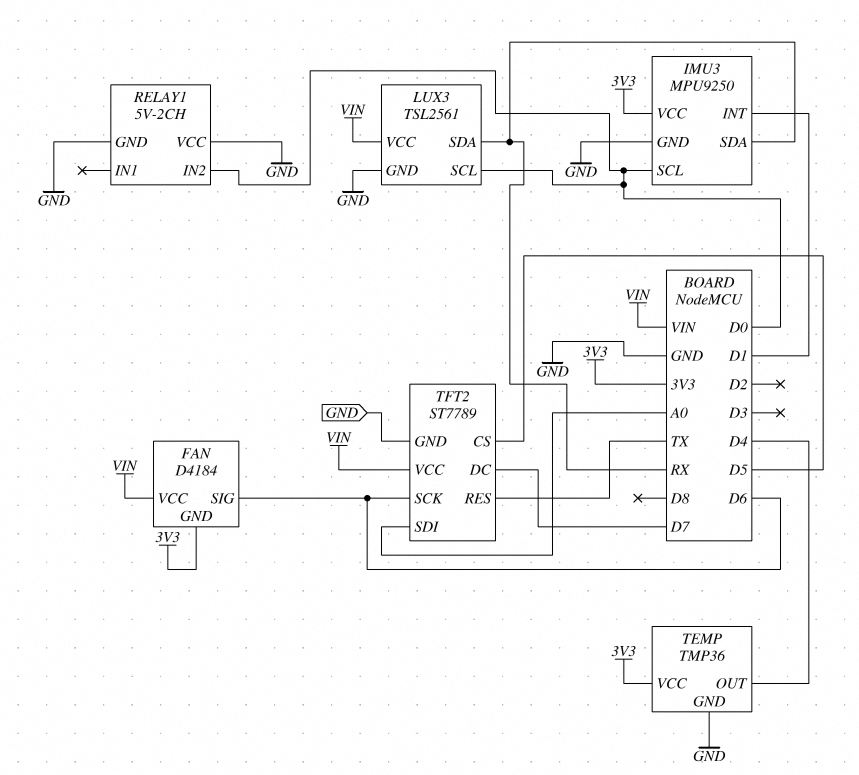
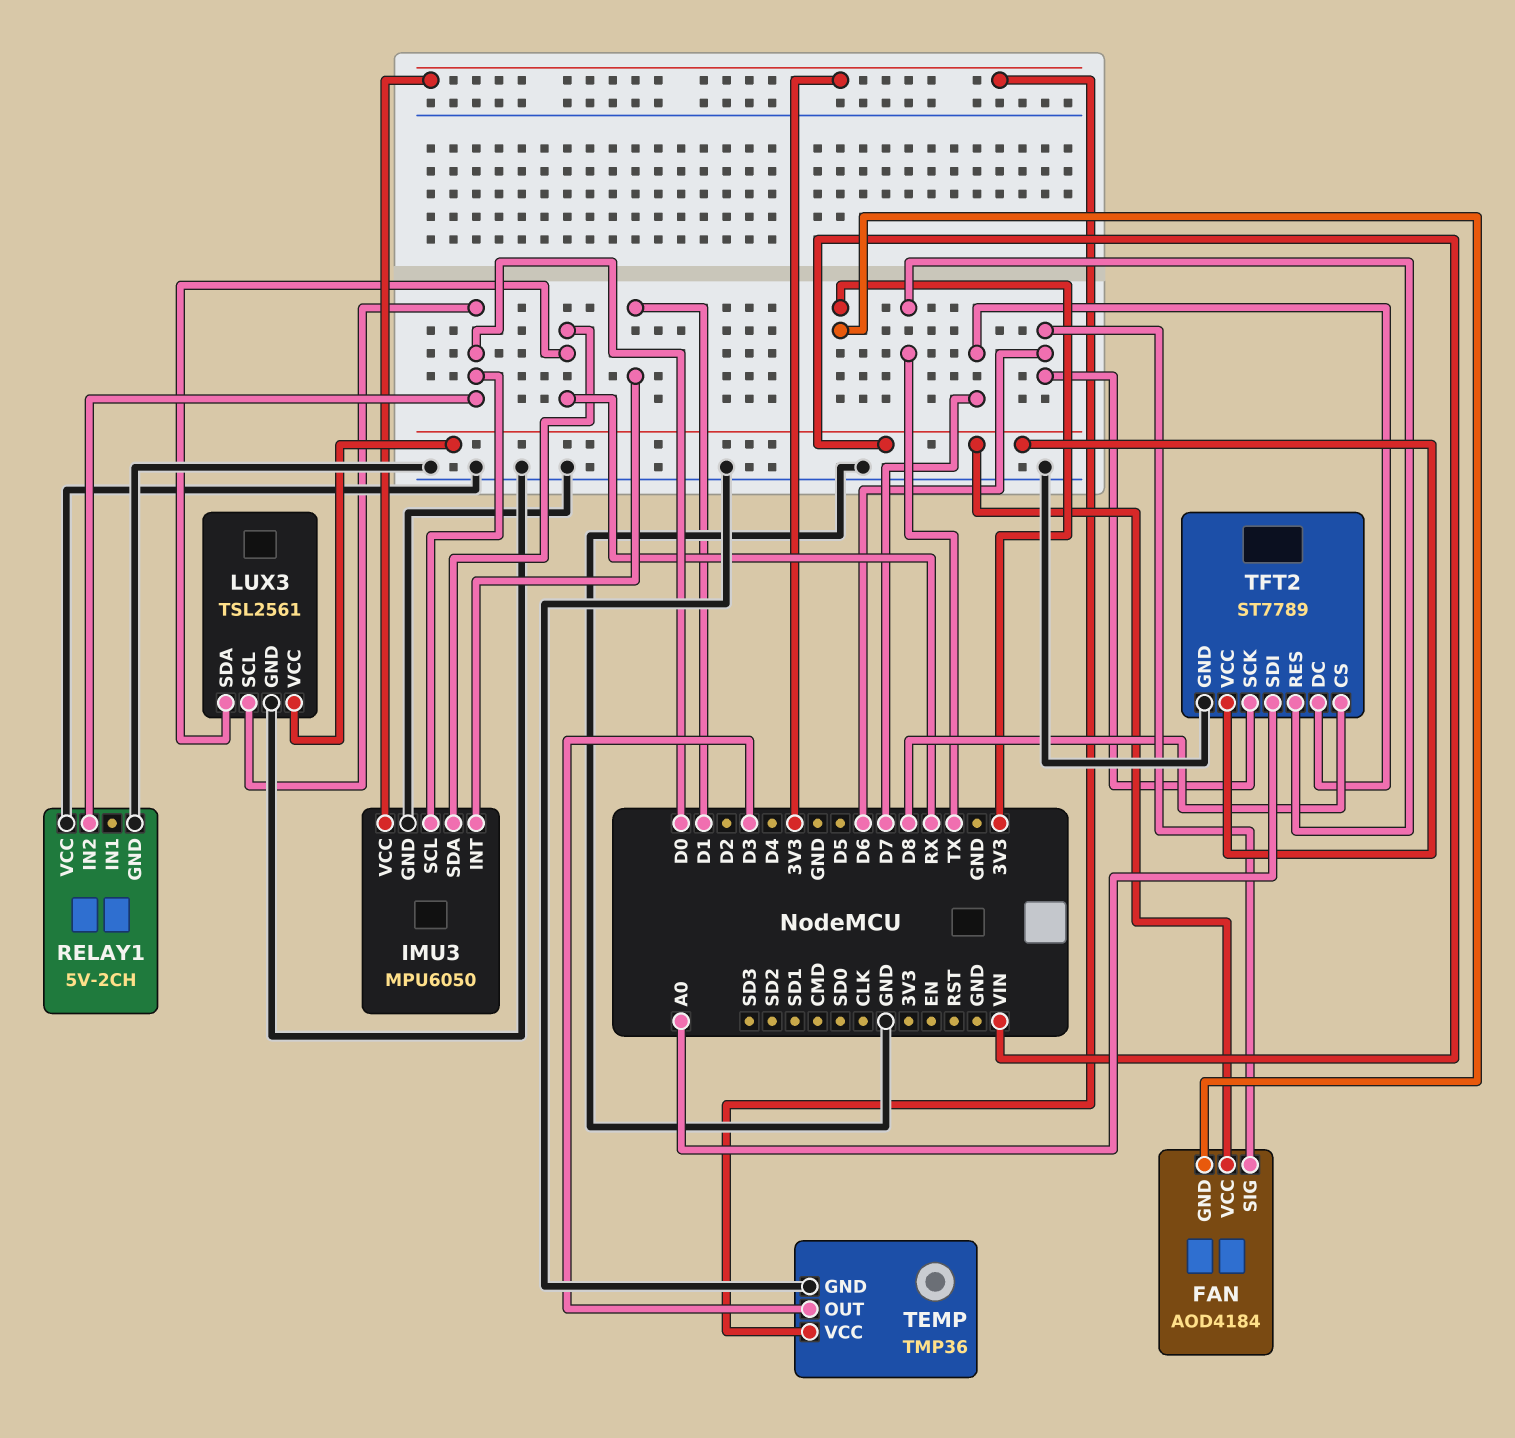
FAN: D4184 -> AOD4184
IMU3: MPU9250 -> MPU6050
TEMP pin OUT: D4 -> D3
TFT2 pin CS: D5 -> D8

